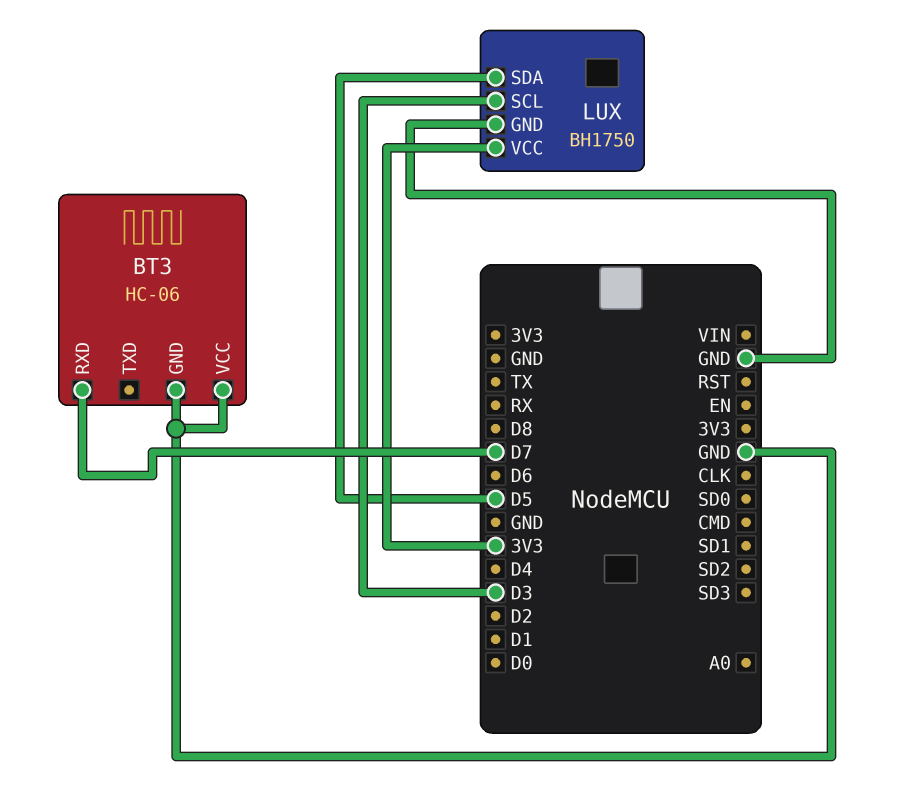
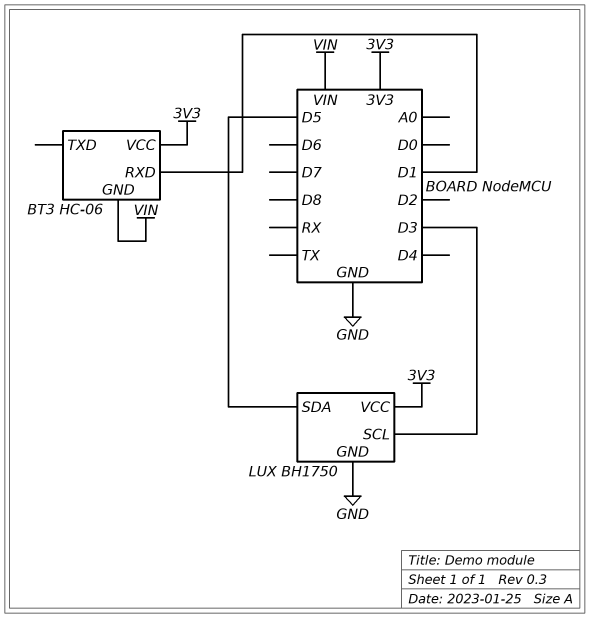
BT3 pin GND: GND -> VIN
BT3 pin RXD: D7 -> D1
BT3 pin VCC: GND -> 3V3

